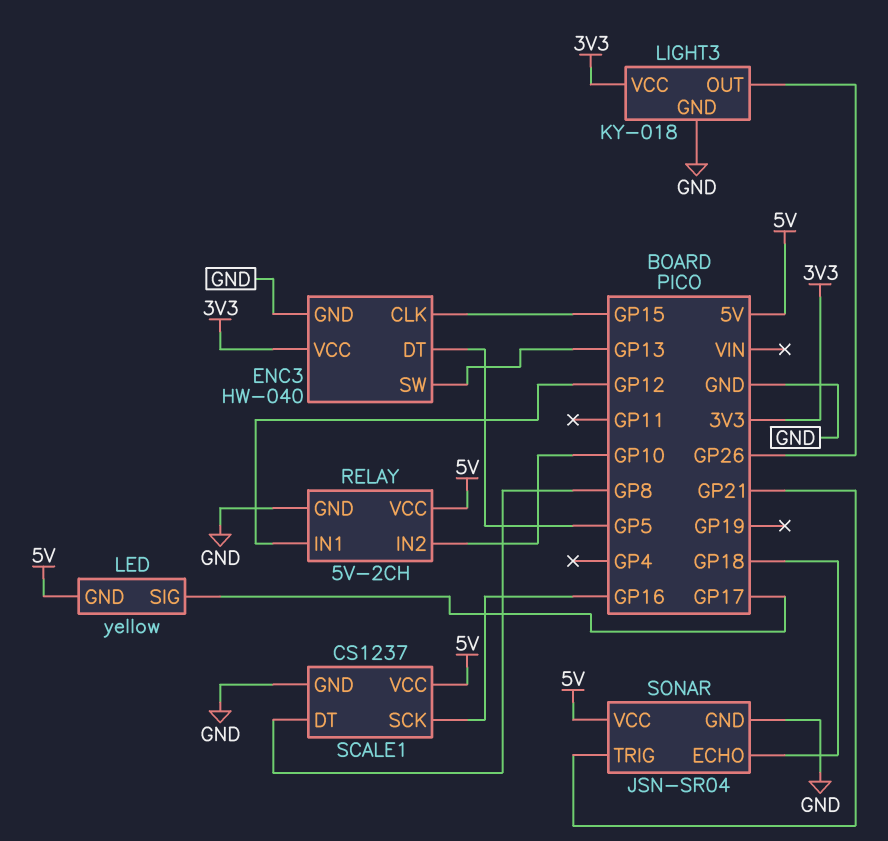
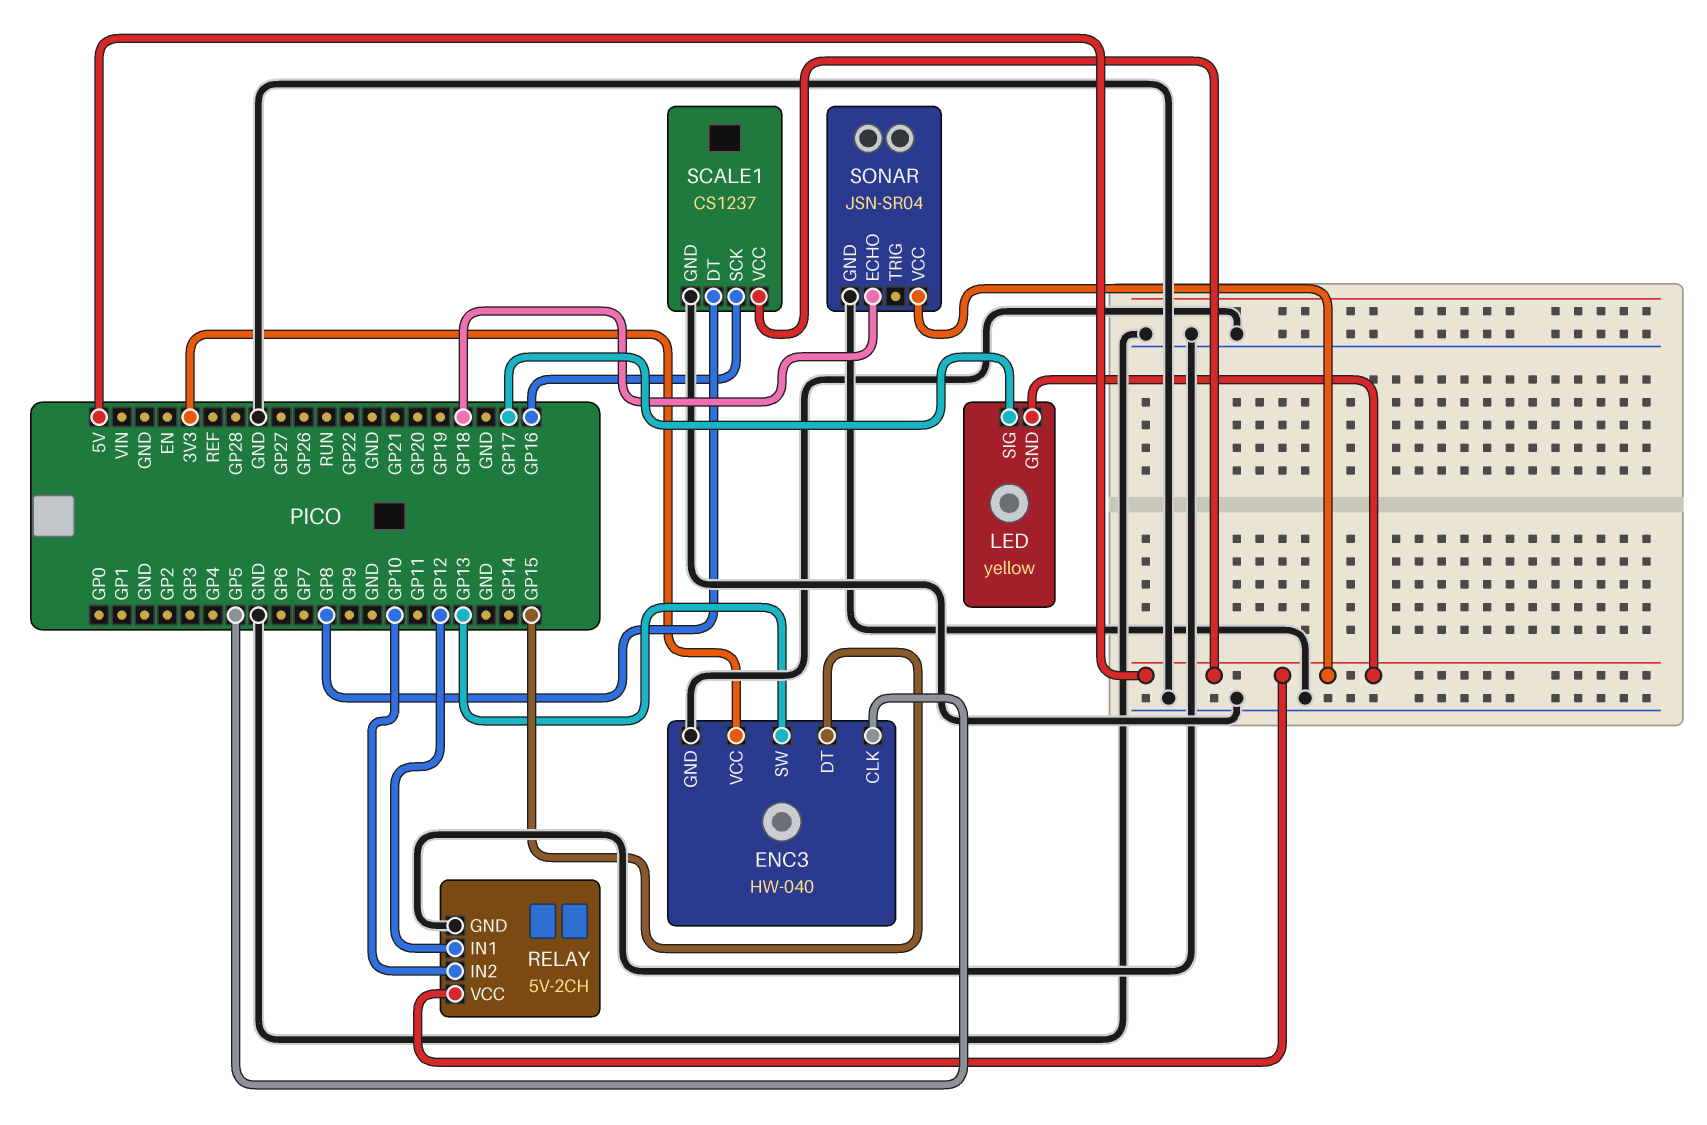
ENC3 pin CLK: GP15 -> GP5
ENC3 pin DT: GP5 -> GP15
LIGHT3: KY-018 -> none
LIGHT3 pin GND: GND -> none
LIGHT3 pin OUT: GP26 -> none
LIGHT3 pin VCC: 3V3 -> none
SONAR pin TRIG: GP21 -> none

